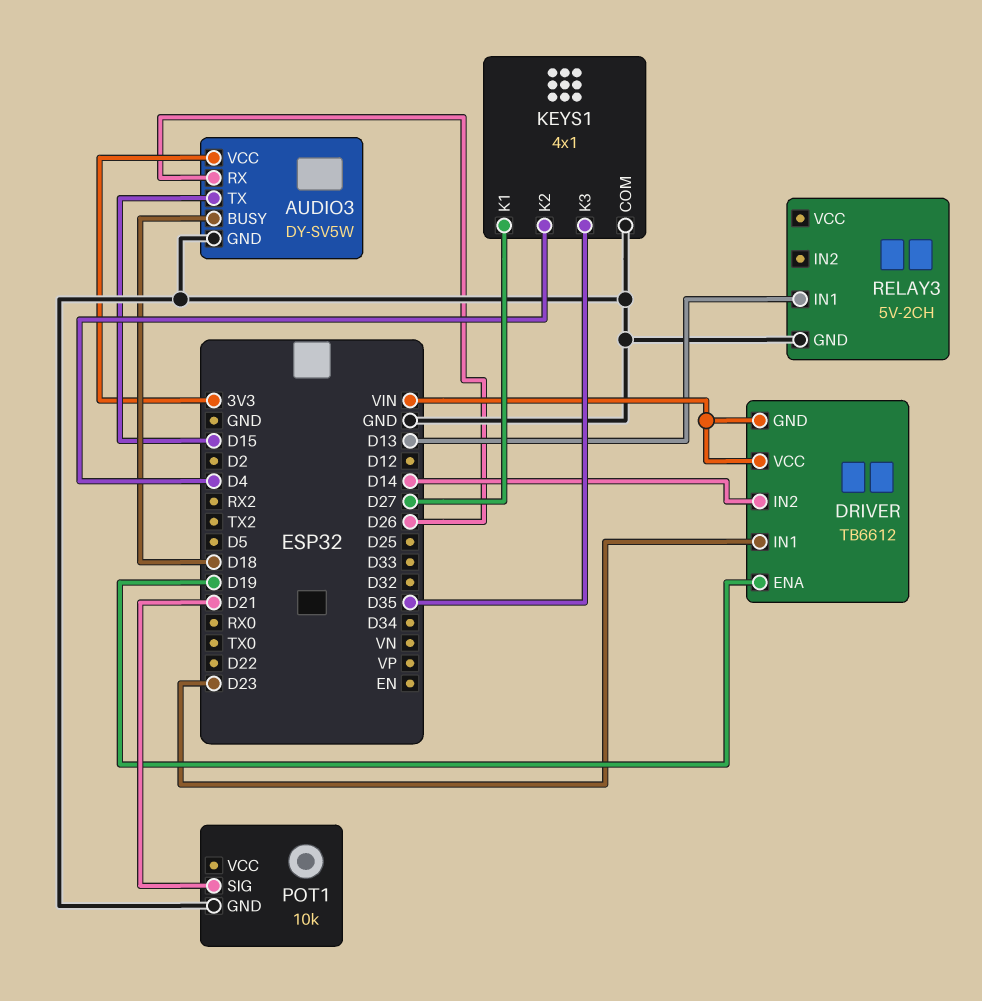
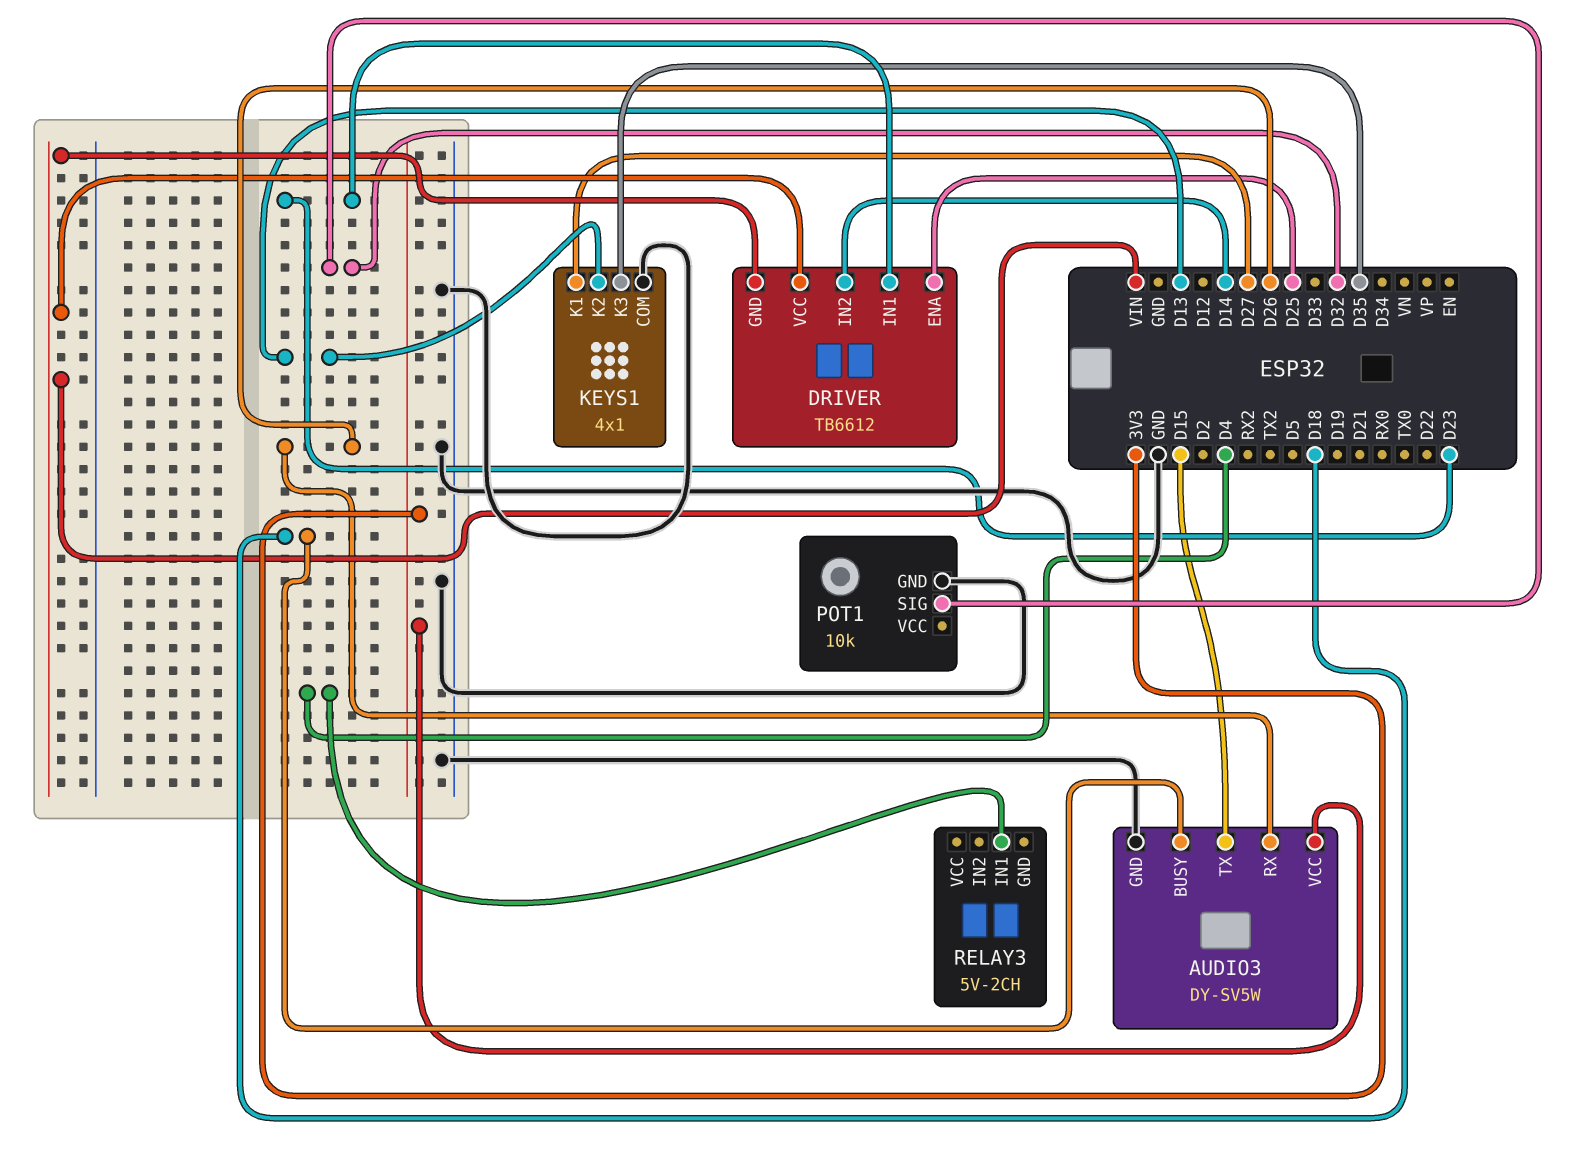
DRIVER pin ENA: D19 -> D25
KEYS1 pin K2: D4 -> D13
POT1 pin SIG: D21 -> D32
RELAY3 pin GND: GND -> none
RELAY3 pin IN1: D13 -> D4

